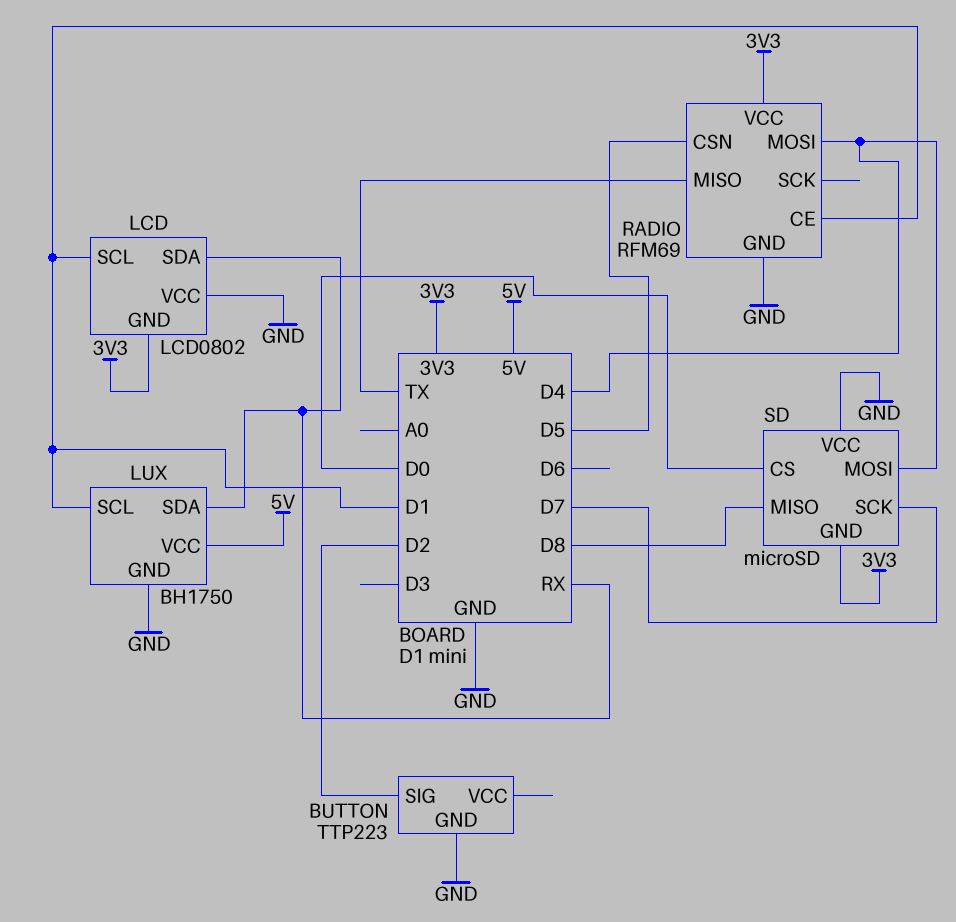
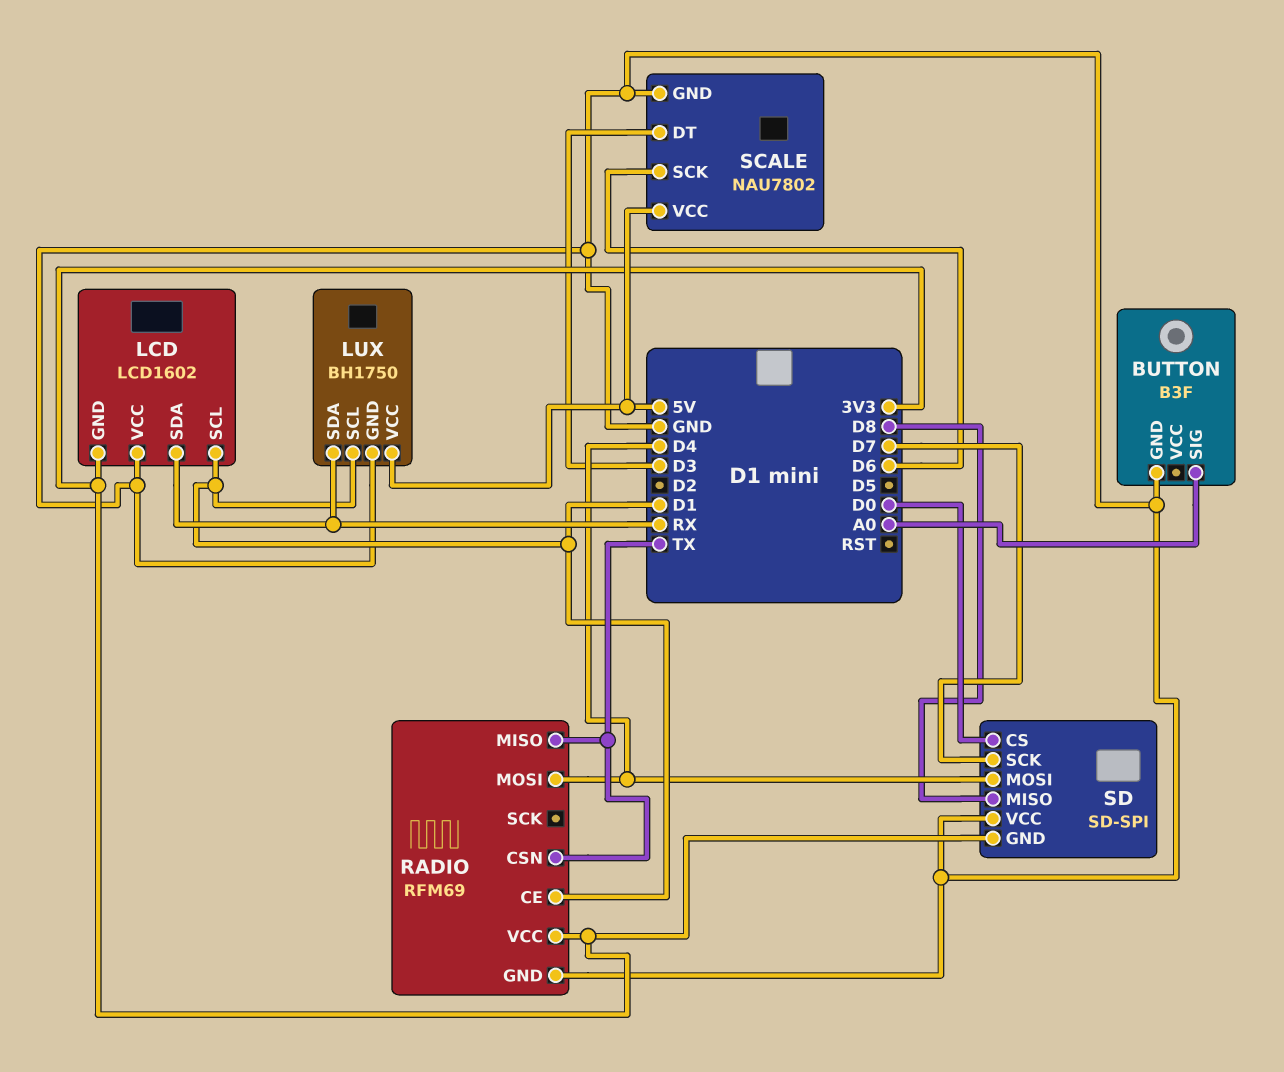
BUTTON: TTP223 -> B3F
BUTTON pin SIG: D2 -> A0
LCD: LCD0802 -> LCD1602
RADIO pin CSN: D5 -> TX
SCALE: none -> NAU7802
SCALE pin DT: none -> D3
SCALE pin GND: none -> GND
SCALE pin SCK: none -> D6
SCALE pin VCC: none -> 5V
SD: microSD -> SD-SPI

